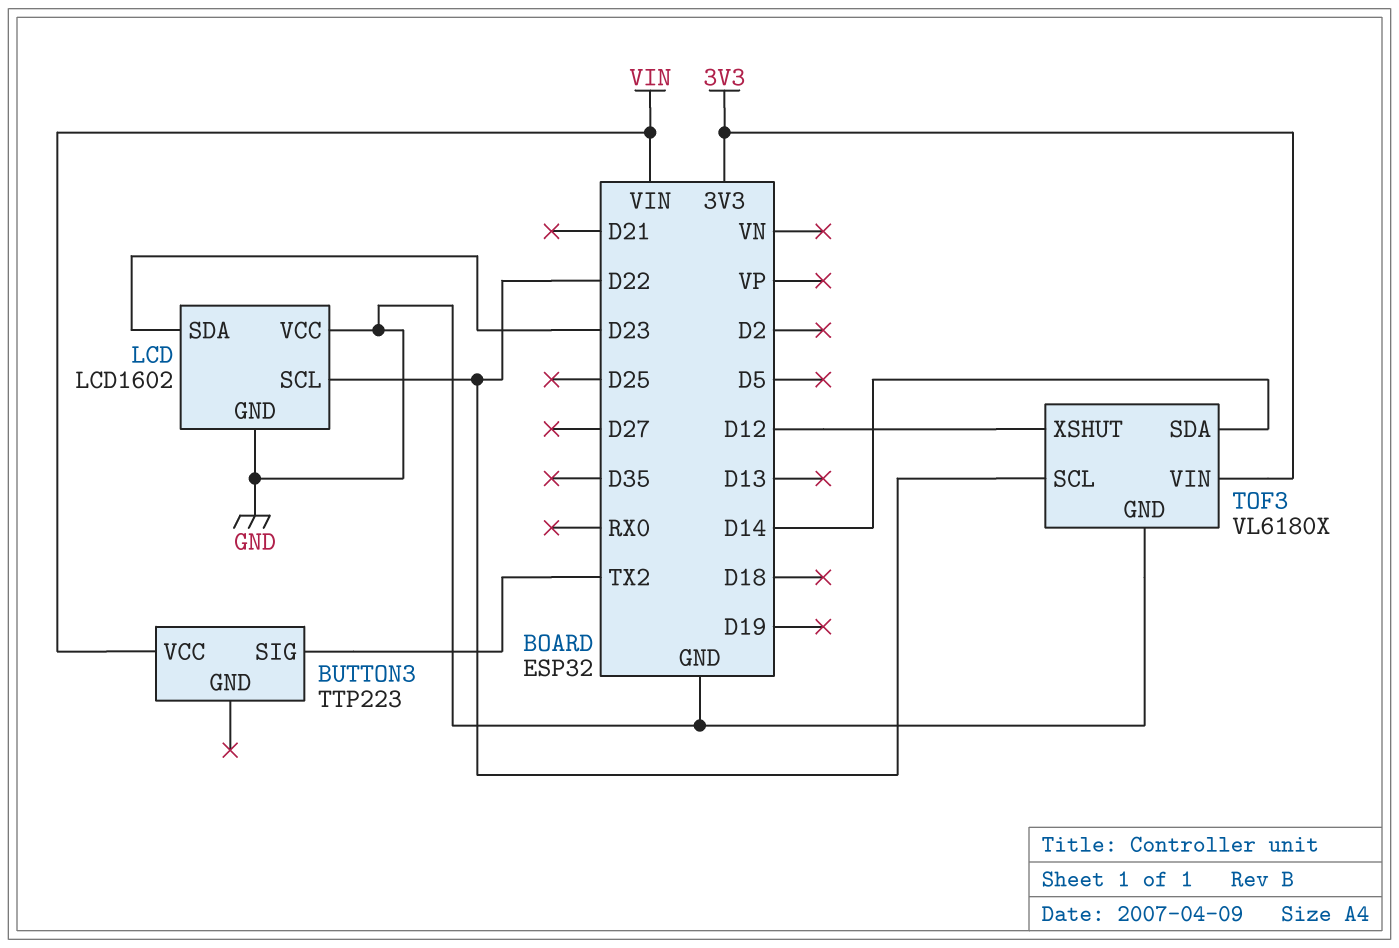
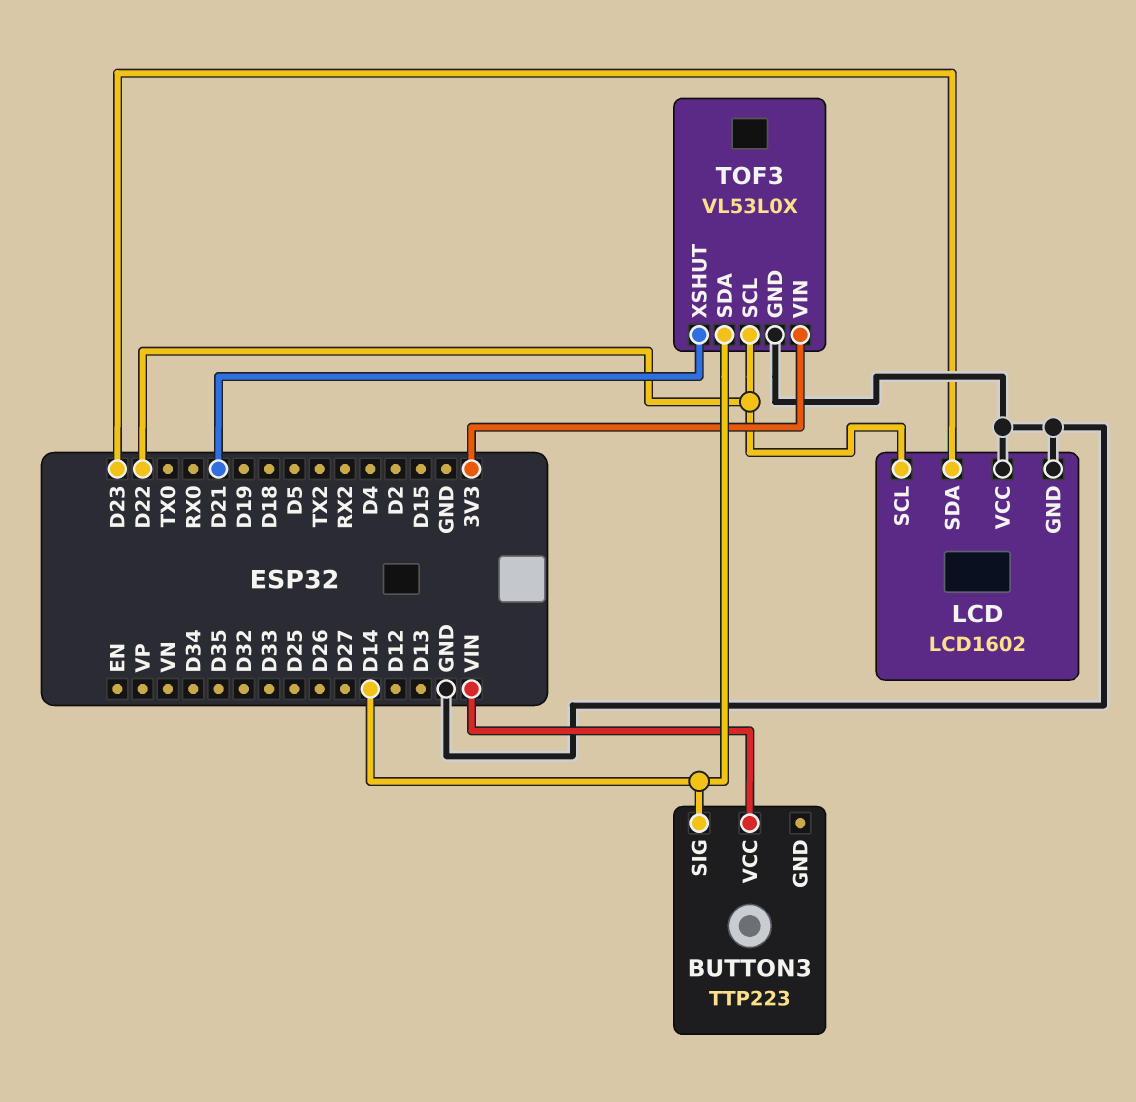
BUTTON3 pin SIG: TX2 -> D14
TOF3: VL6180X -> VL53L0X
TOF3 pin XSHUT: D12 -> D21

